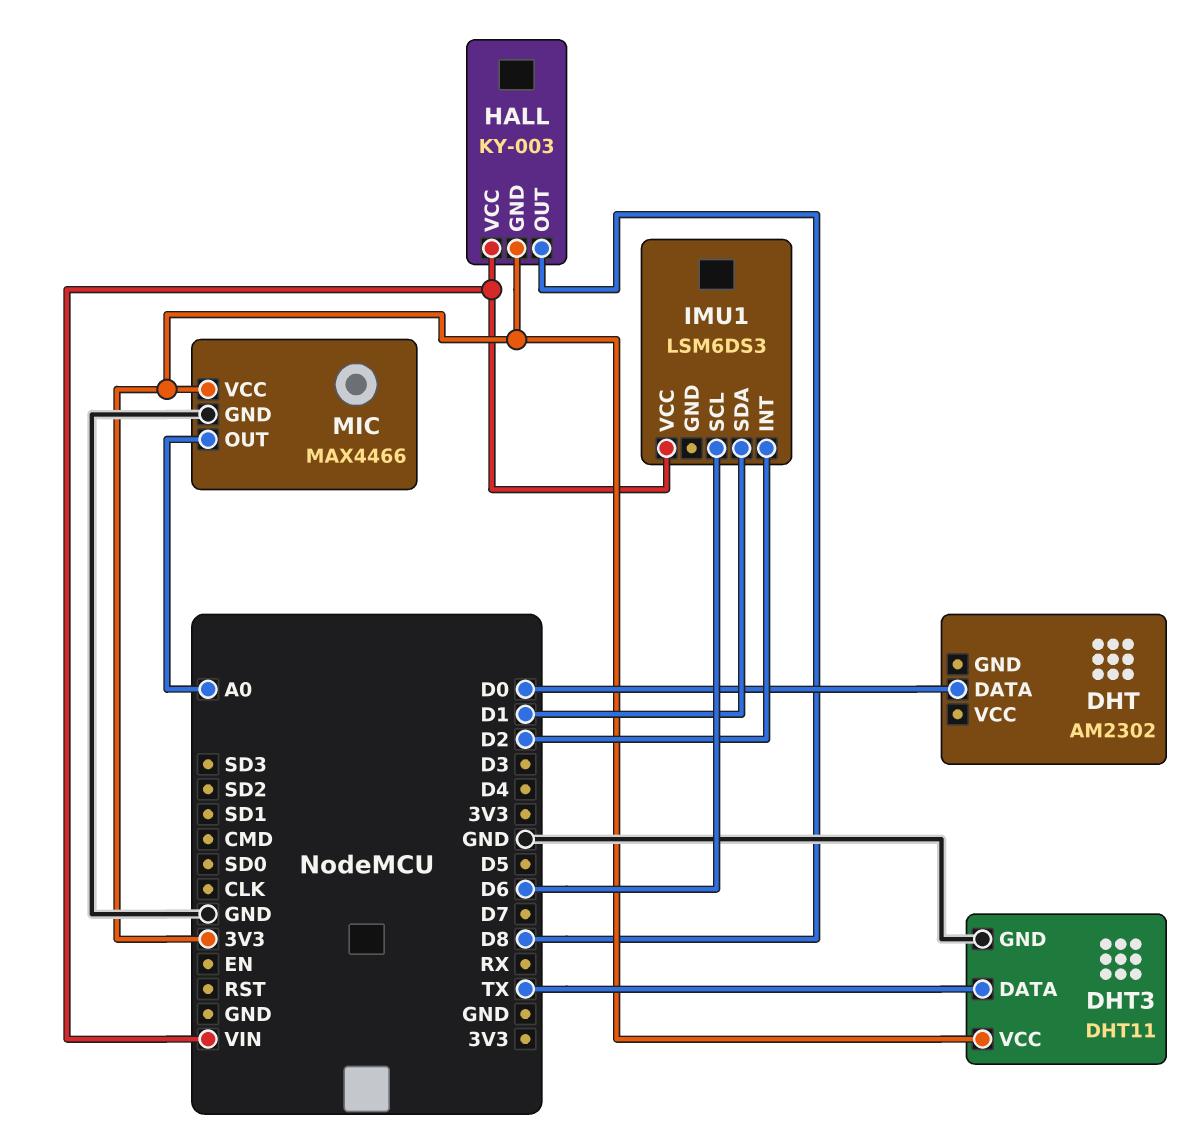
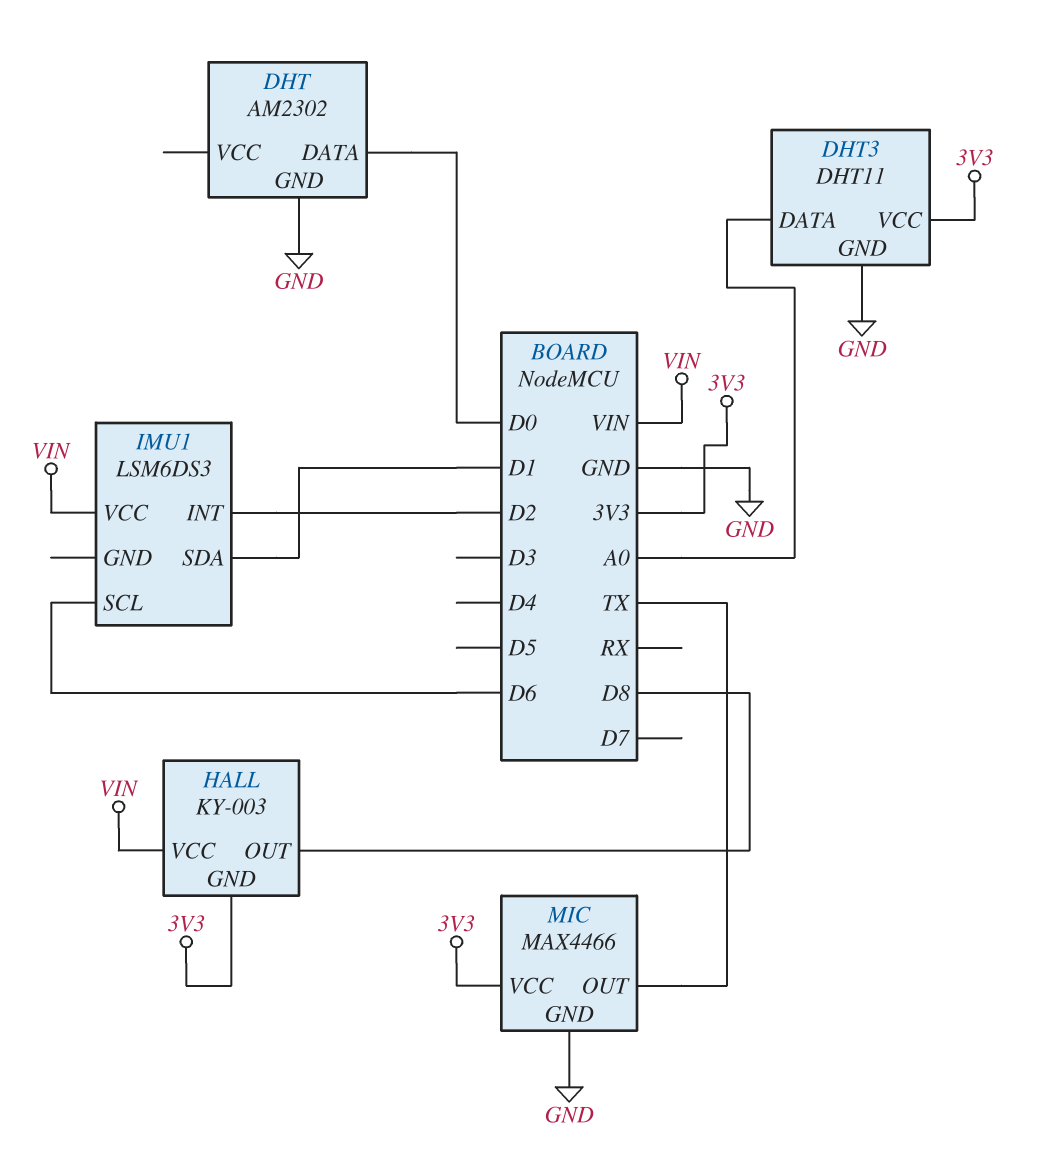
DHT pin GND: none -> GND
DHT3 pin DATA: TX -> A0
MIC pin OUT: A0 -> TX

